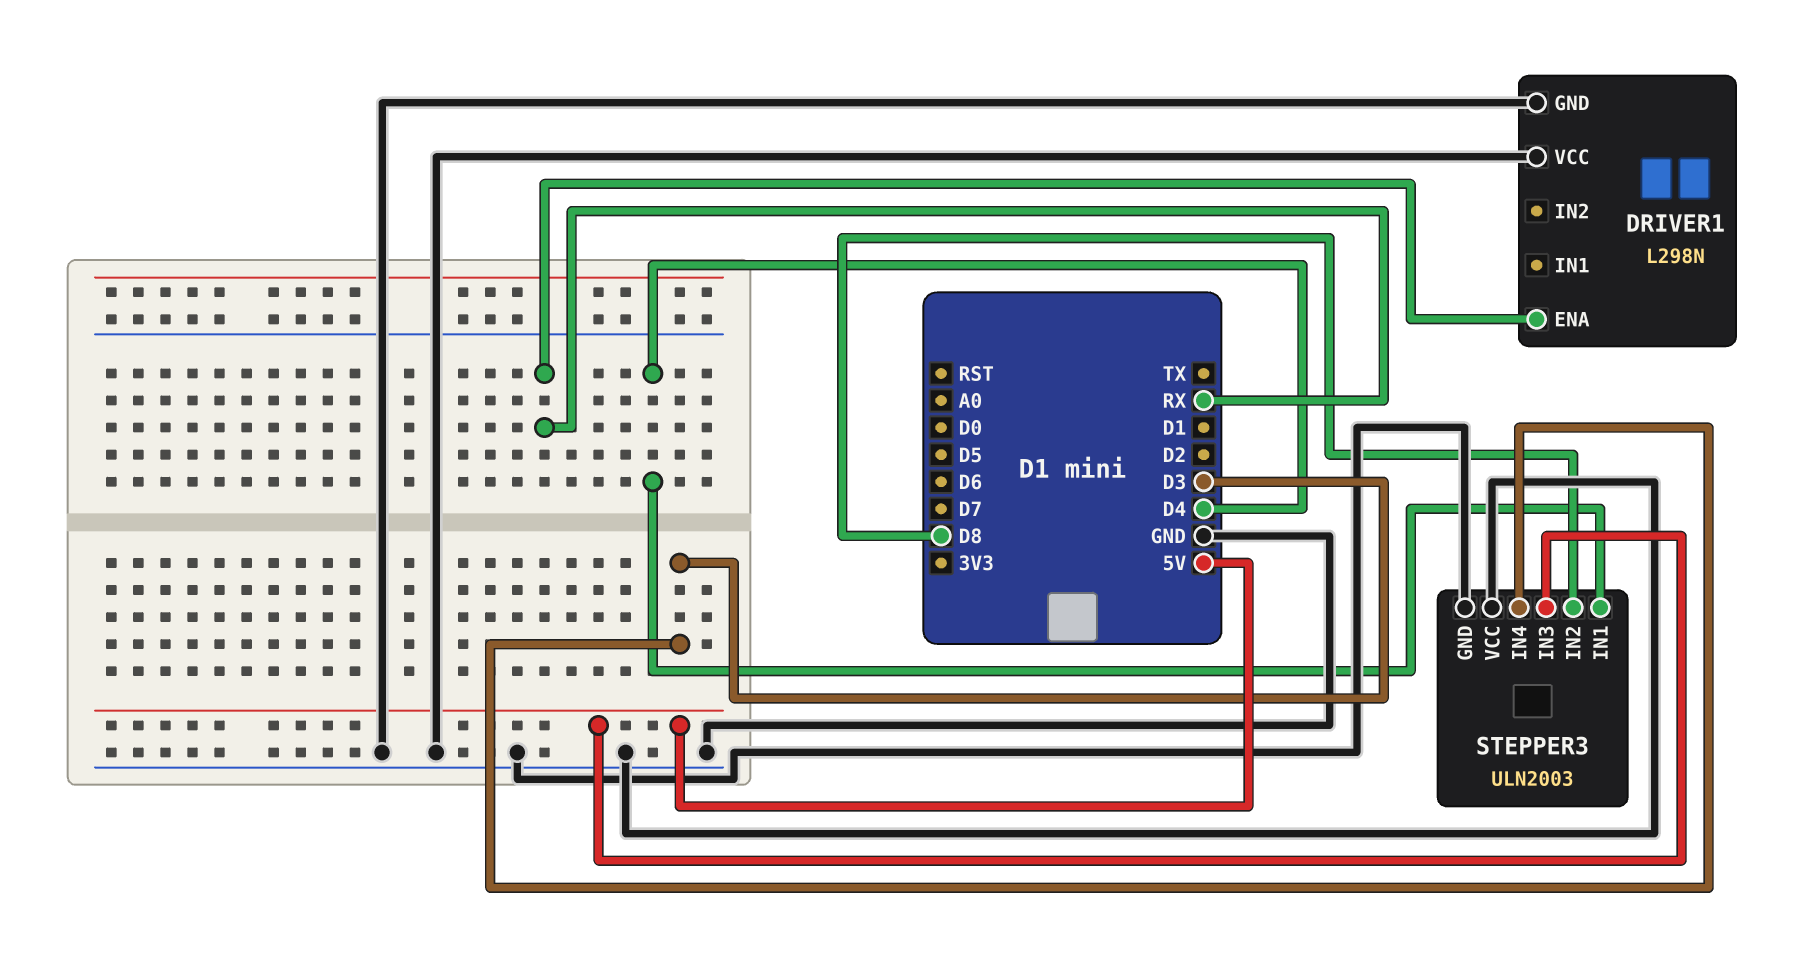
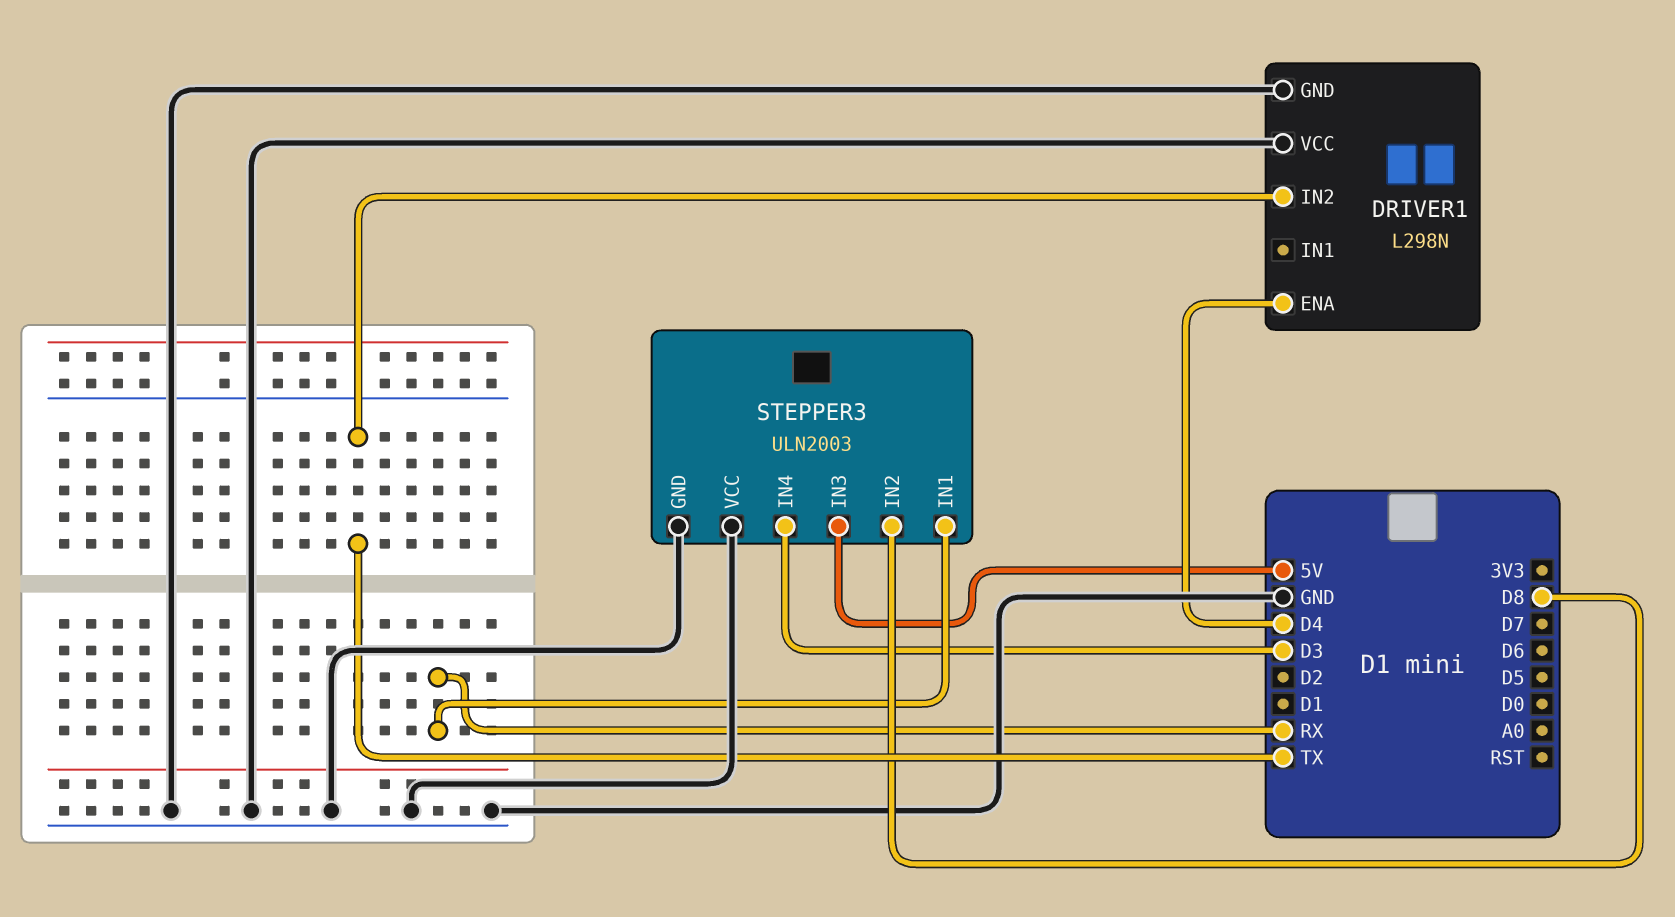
DRIVER1 pin ENA: RX -> D4
DRIVER1 pin IN2: none -> TX
STEPPER3 pin IN1: D4 -> RX

